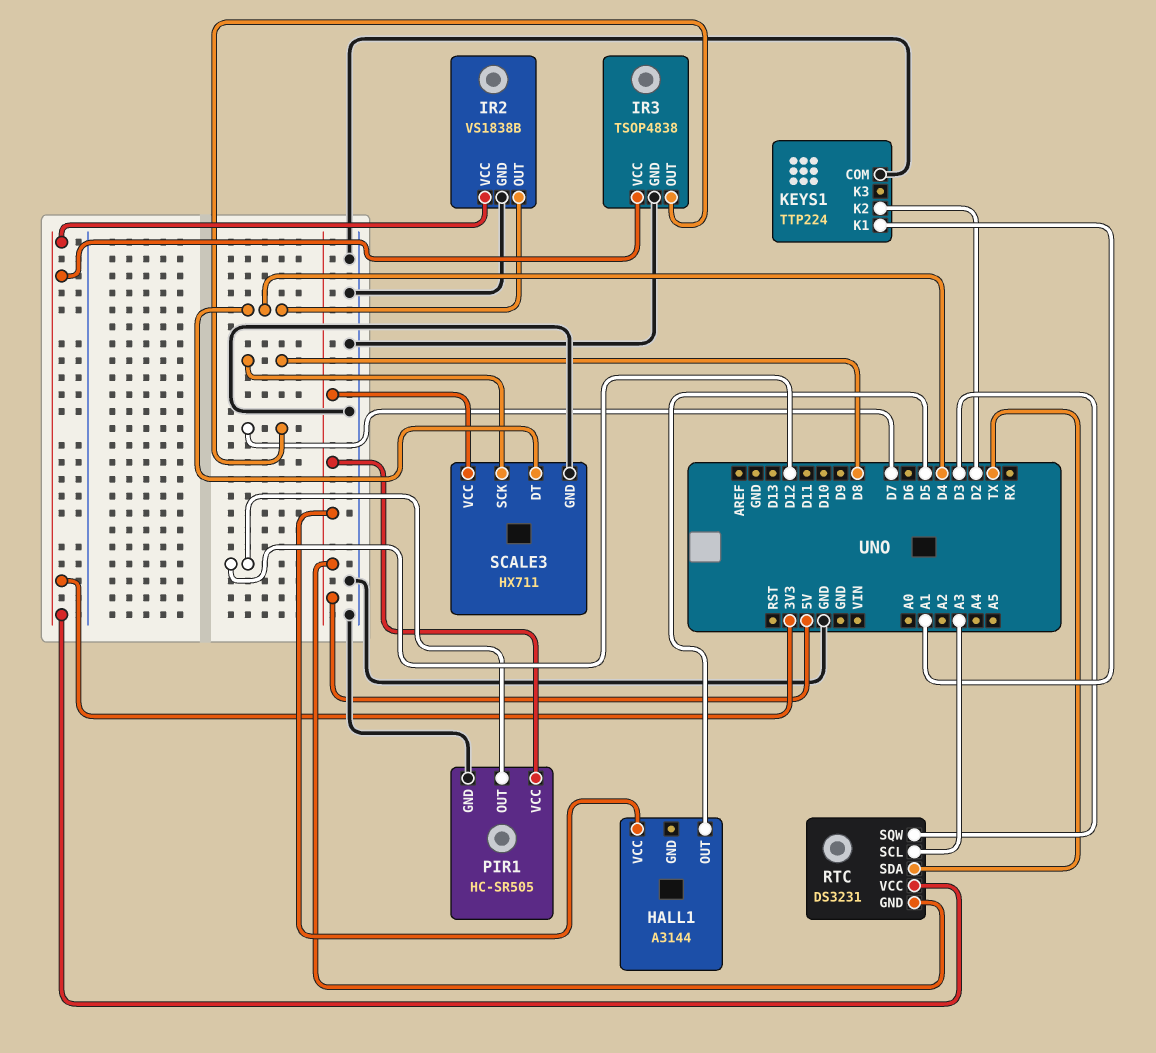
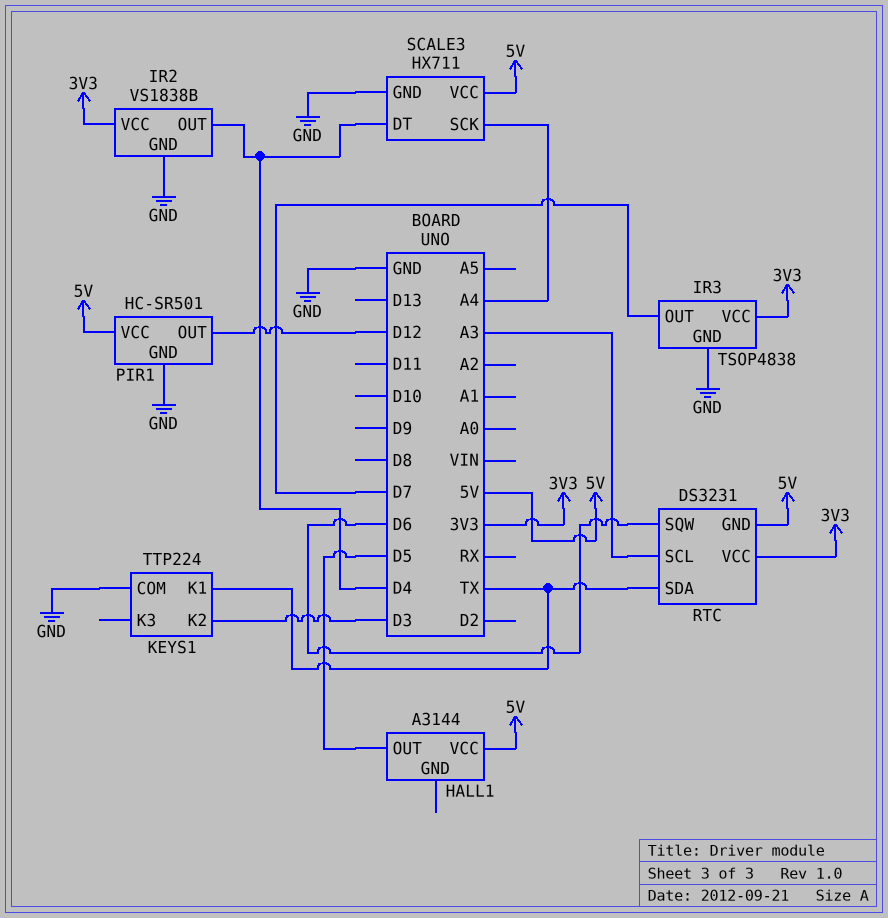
KEYS1 pin K1: A1 -> TX
KEYS1 pin K2: D2 -> D3
PIR1: HC-SR505 -> HC-SR501
RTC pin SQW: D3 -> D6
SCALE3 pin SCK: D8 -> A4

